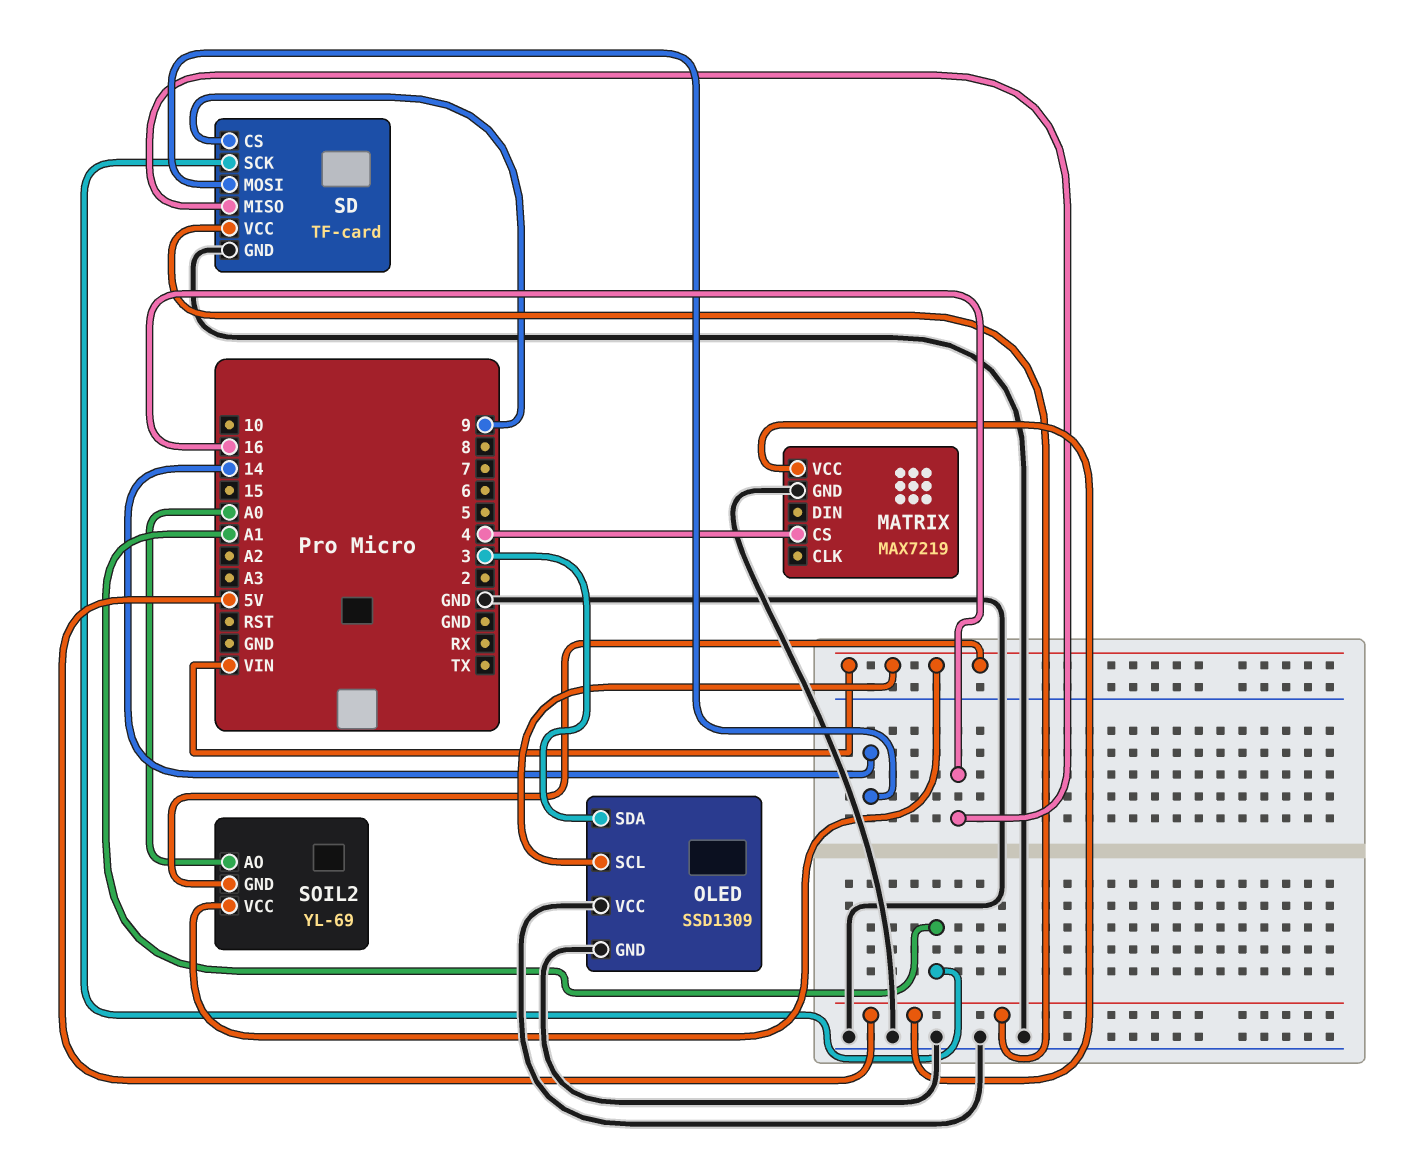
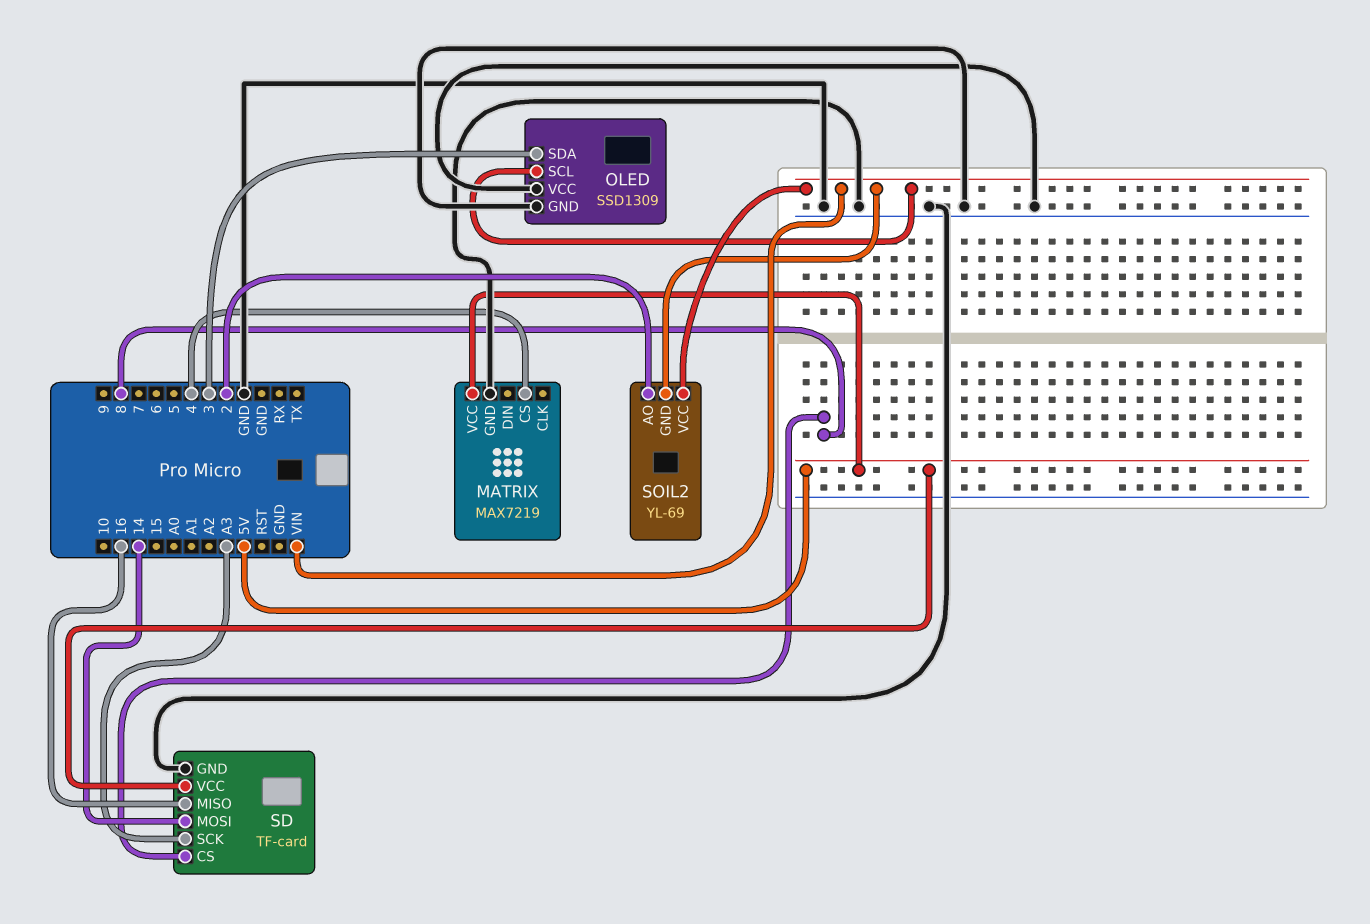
SD pin CS: 9 -> 8
SD pin SCK: A1 -> A3
SOIL2 pin AO: A0 -> 2

